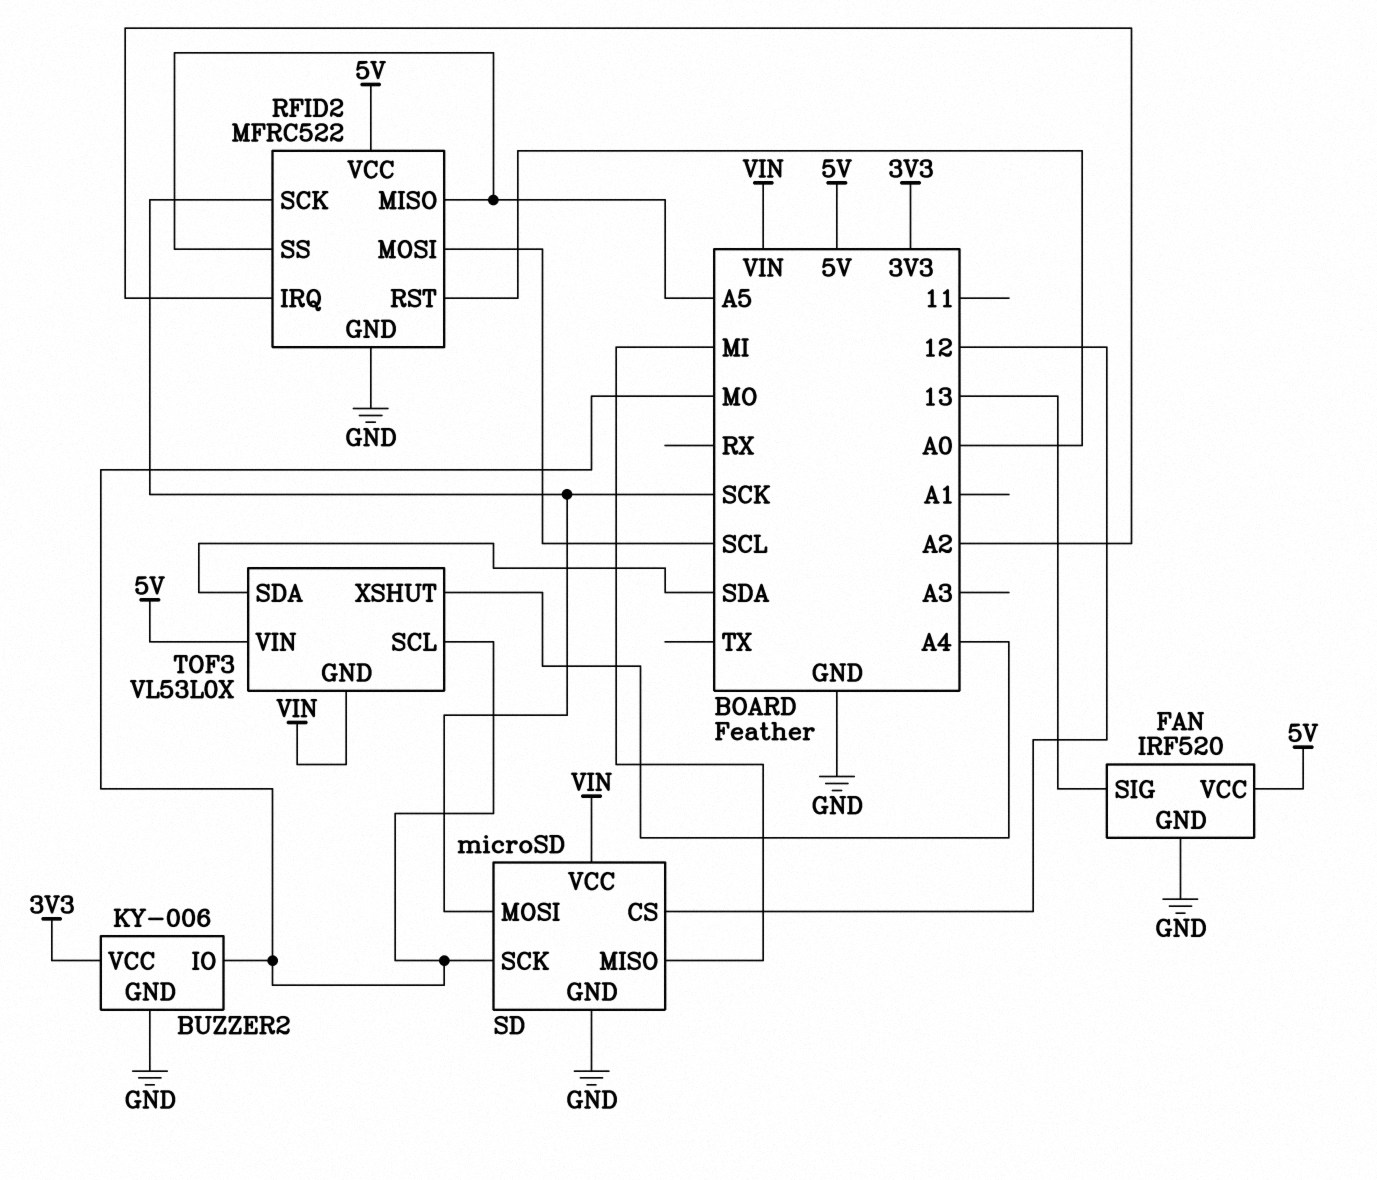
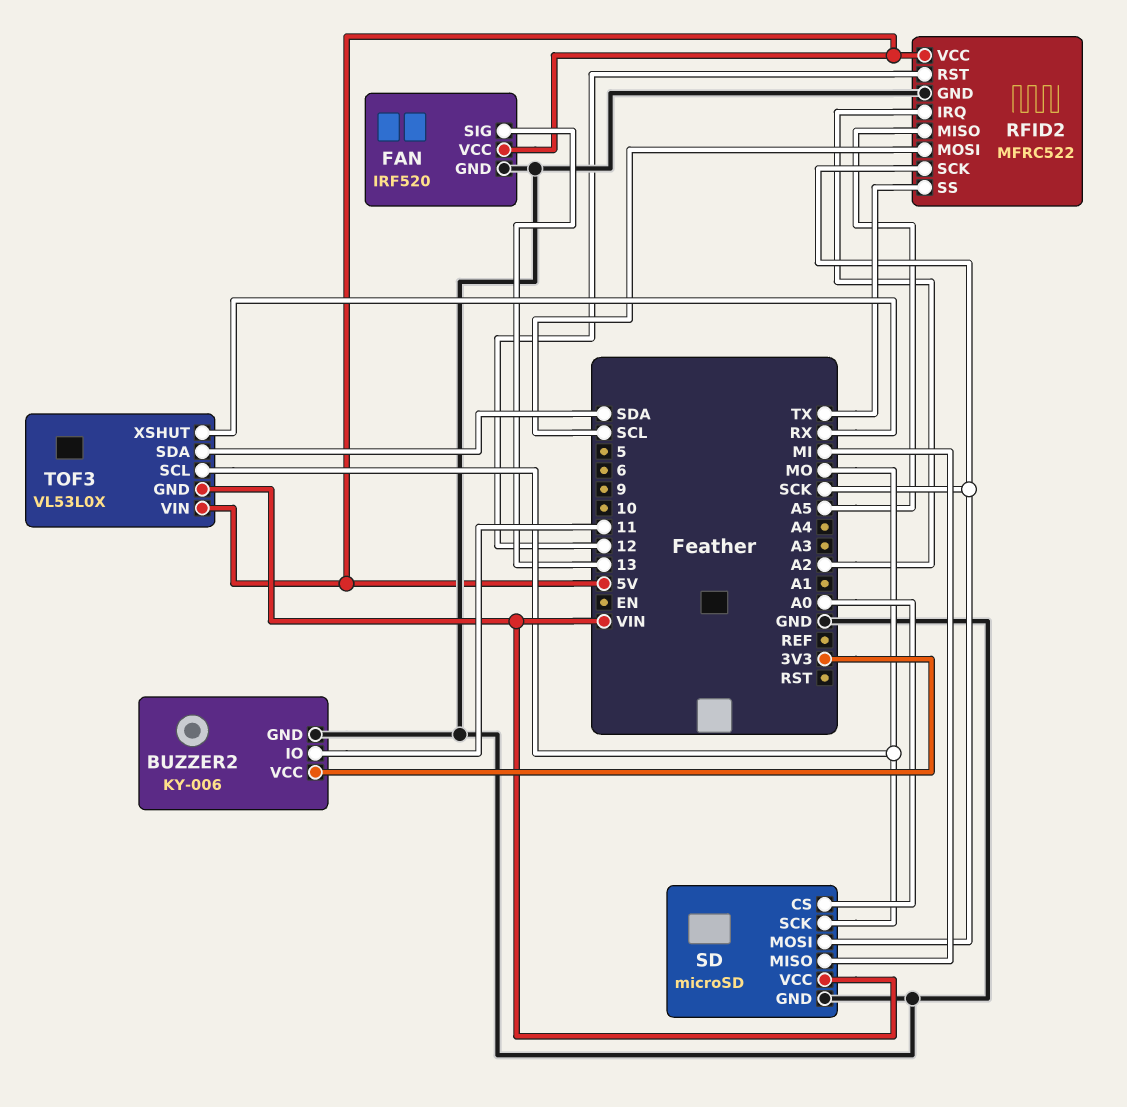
BUZZER2 pin IO: MO -> 11
RFID2 pin RST: A0 -> 12
RFID2 pin SS: A5 -> TX
SD pin CS: 12 -> A0
TOF3 pin XSHUT: A4 -> RX

